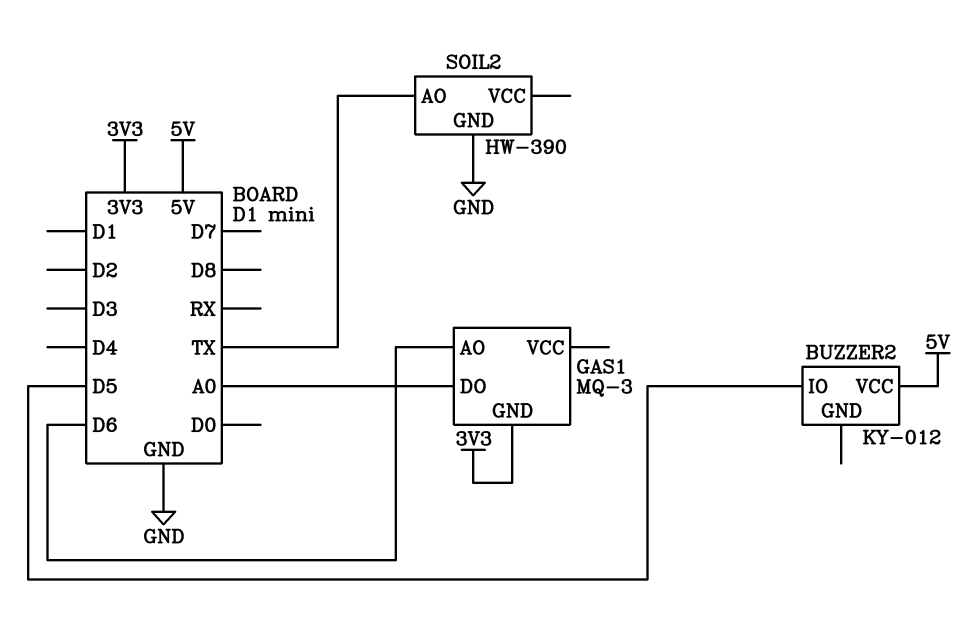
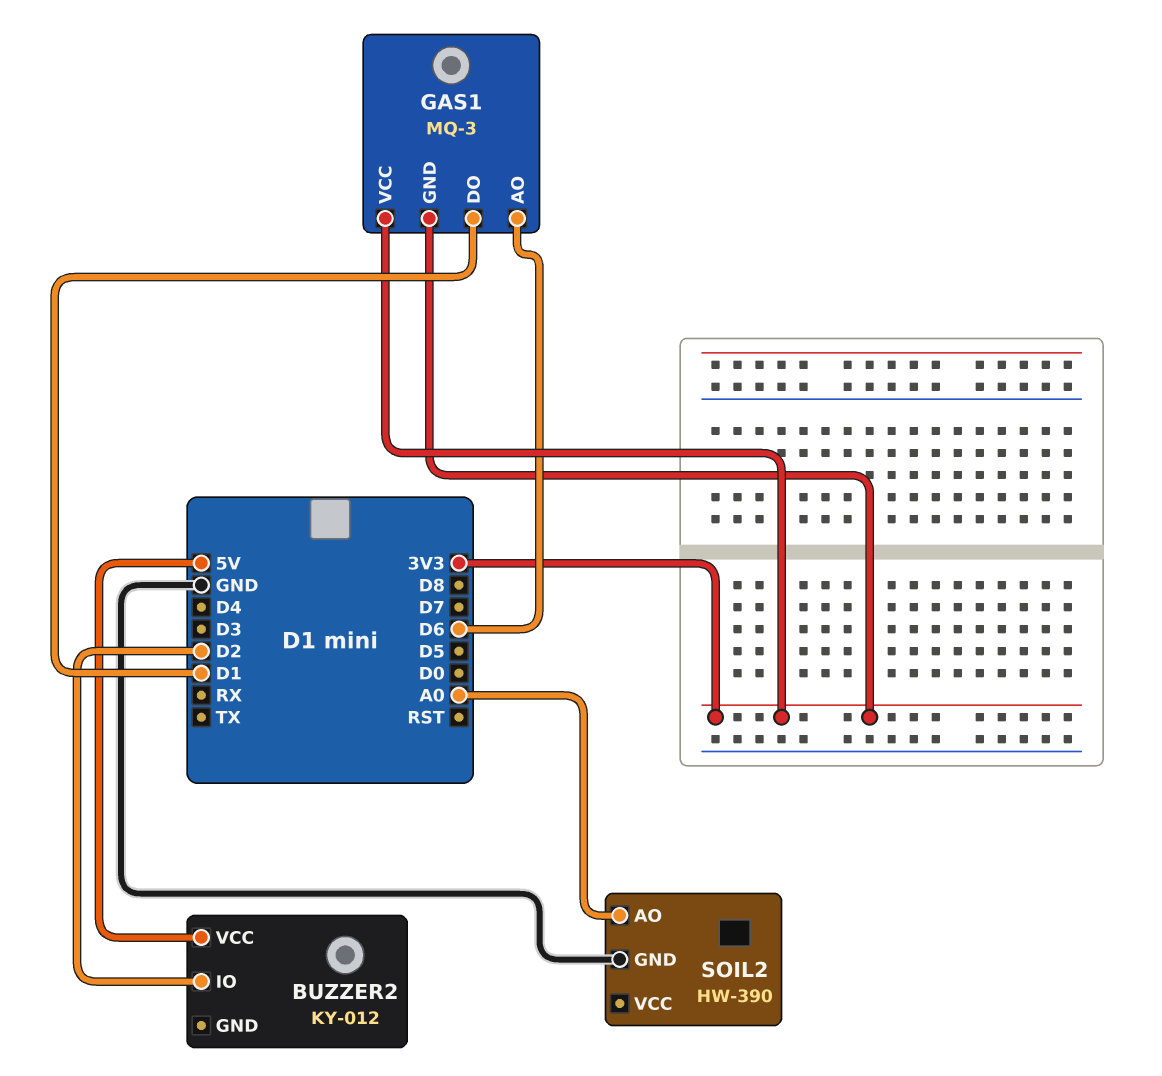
BUZZER2 pin IO: D5 -> D2
GAS1 pin DO: A0 -> D1
GAS1 pin VCC: none -> 3V3
SOIL2 pin AO: TX -> A0

